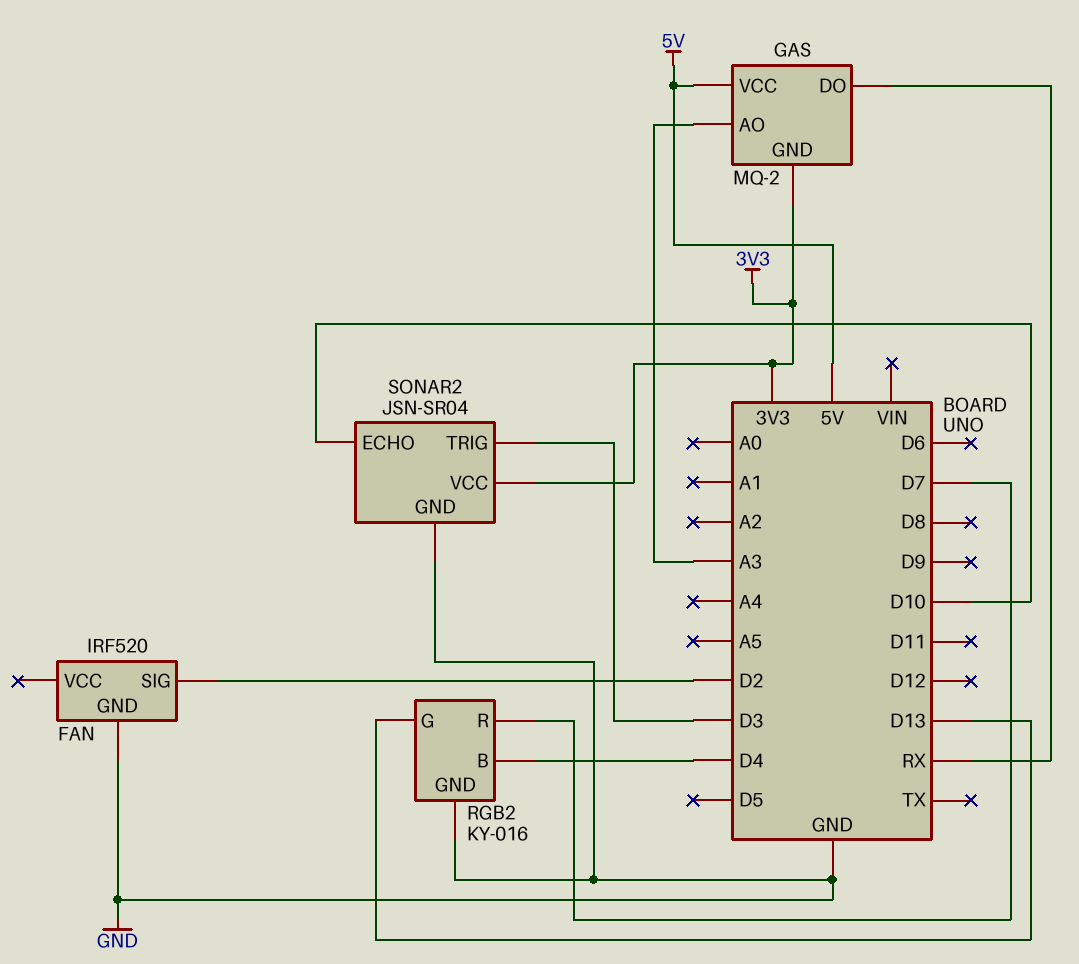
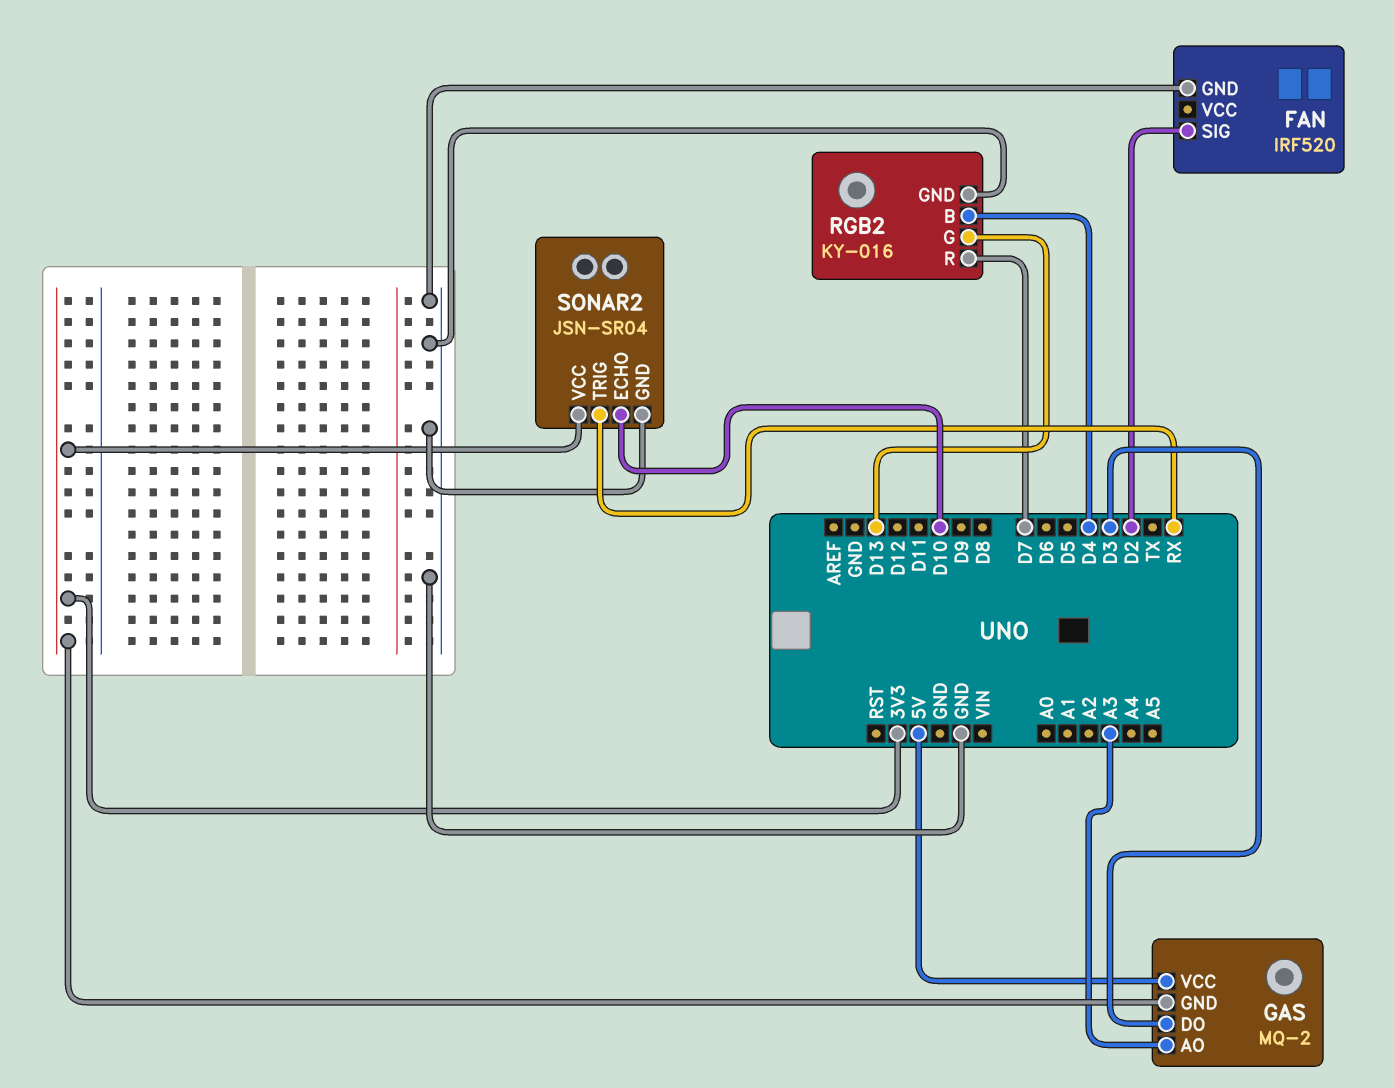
GAS pin DO: RX -> D3
SONAR2 pin TRIG: D3 -> RX

